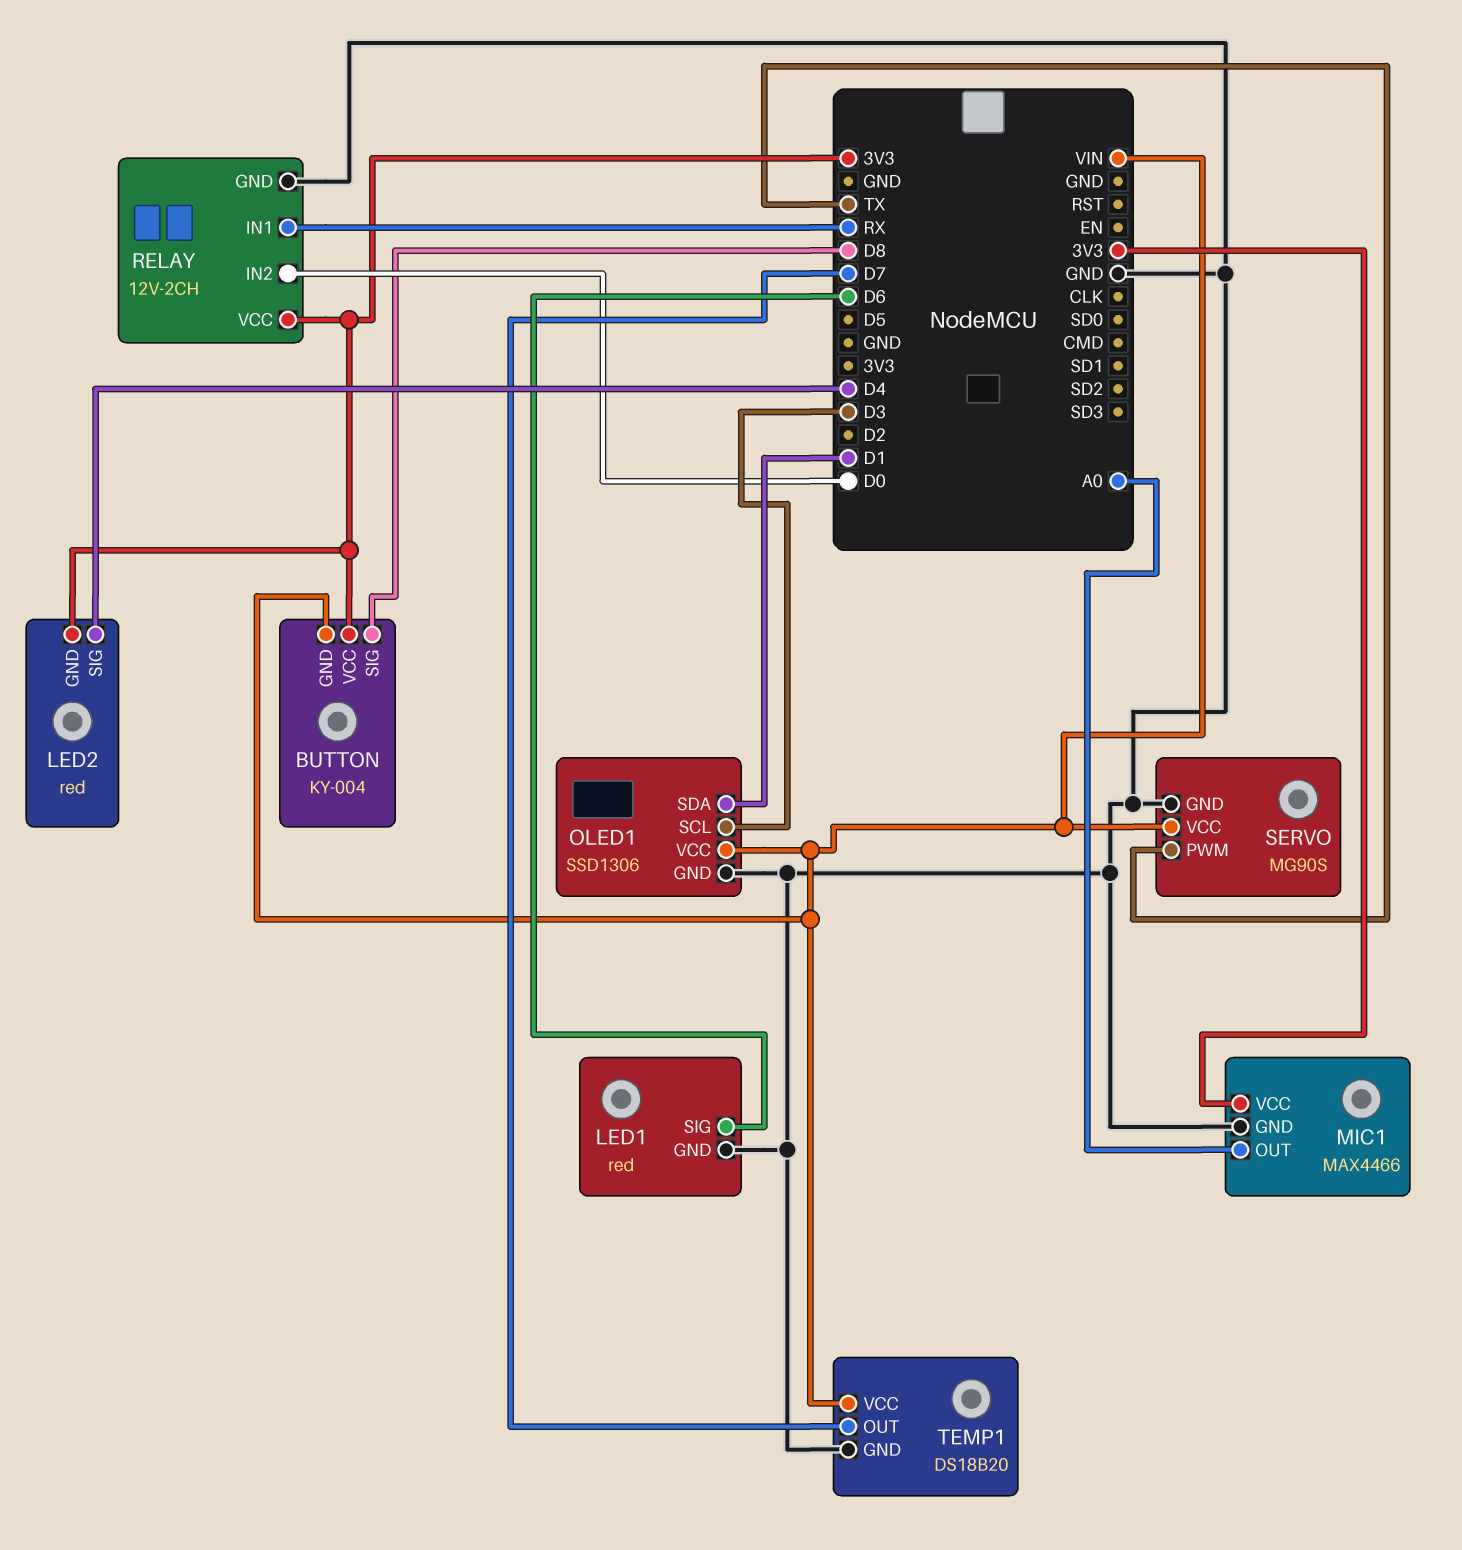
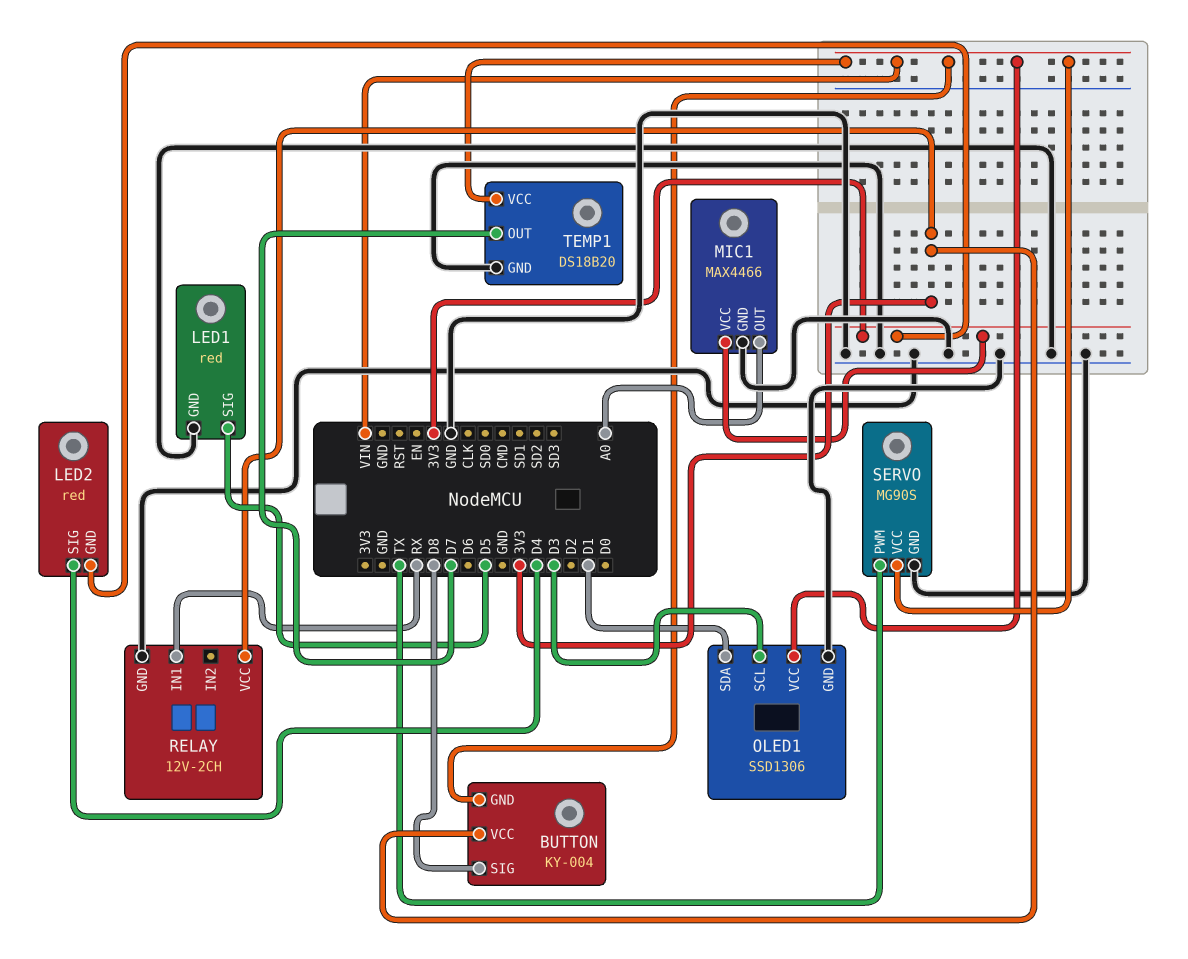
LED1 pin SIG: D6 -> D5
RELAY pin IN2: D0 -> none

